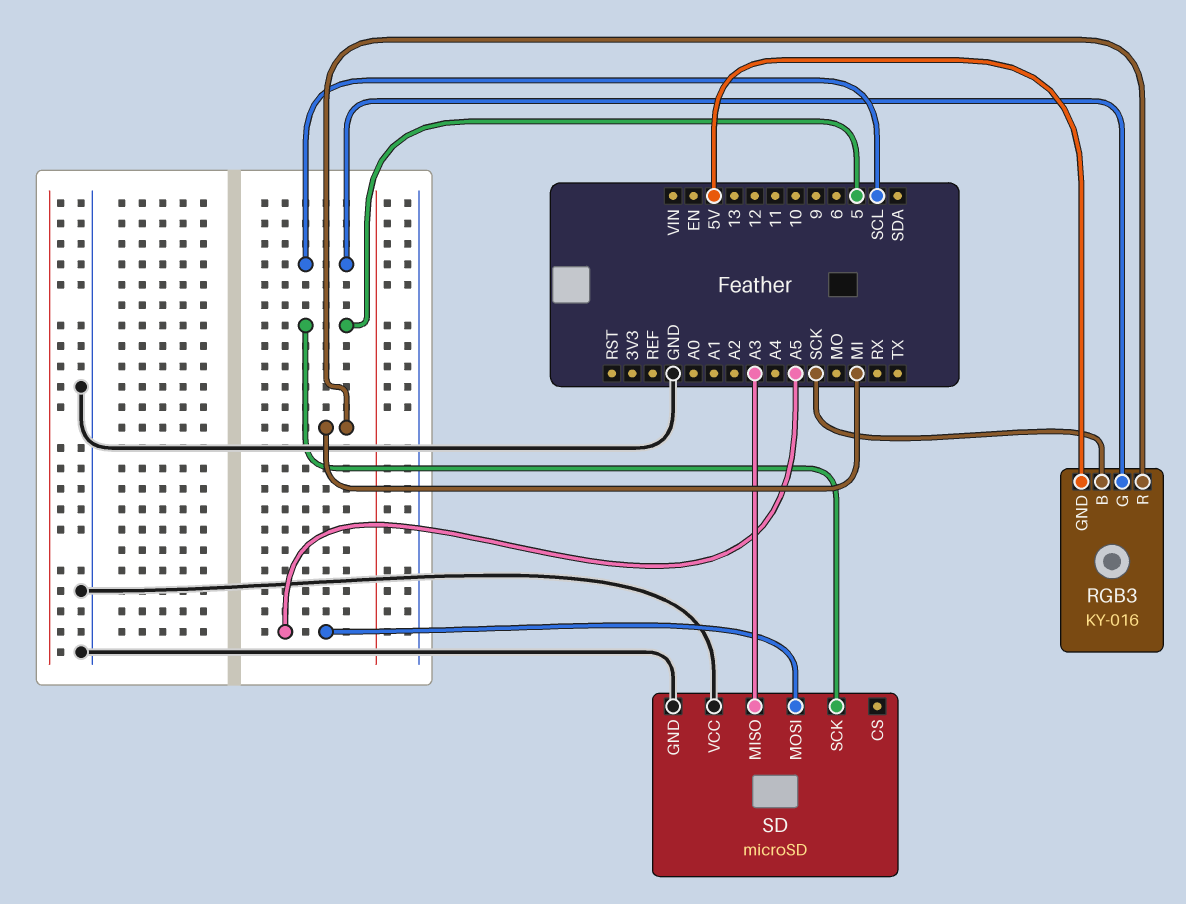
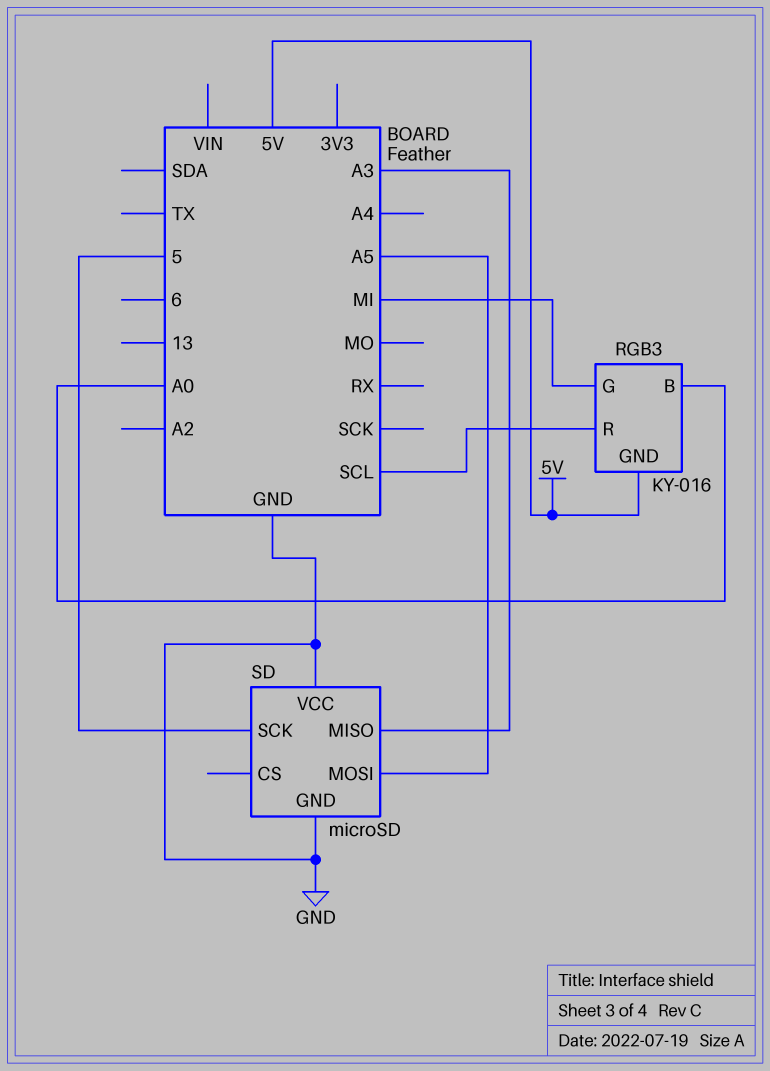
RGB3 pin B: SCK -> A0
RGB3 pin G: SCL -> MI
RGB3 pin R: MI -> SCL

